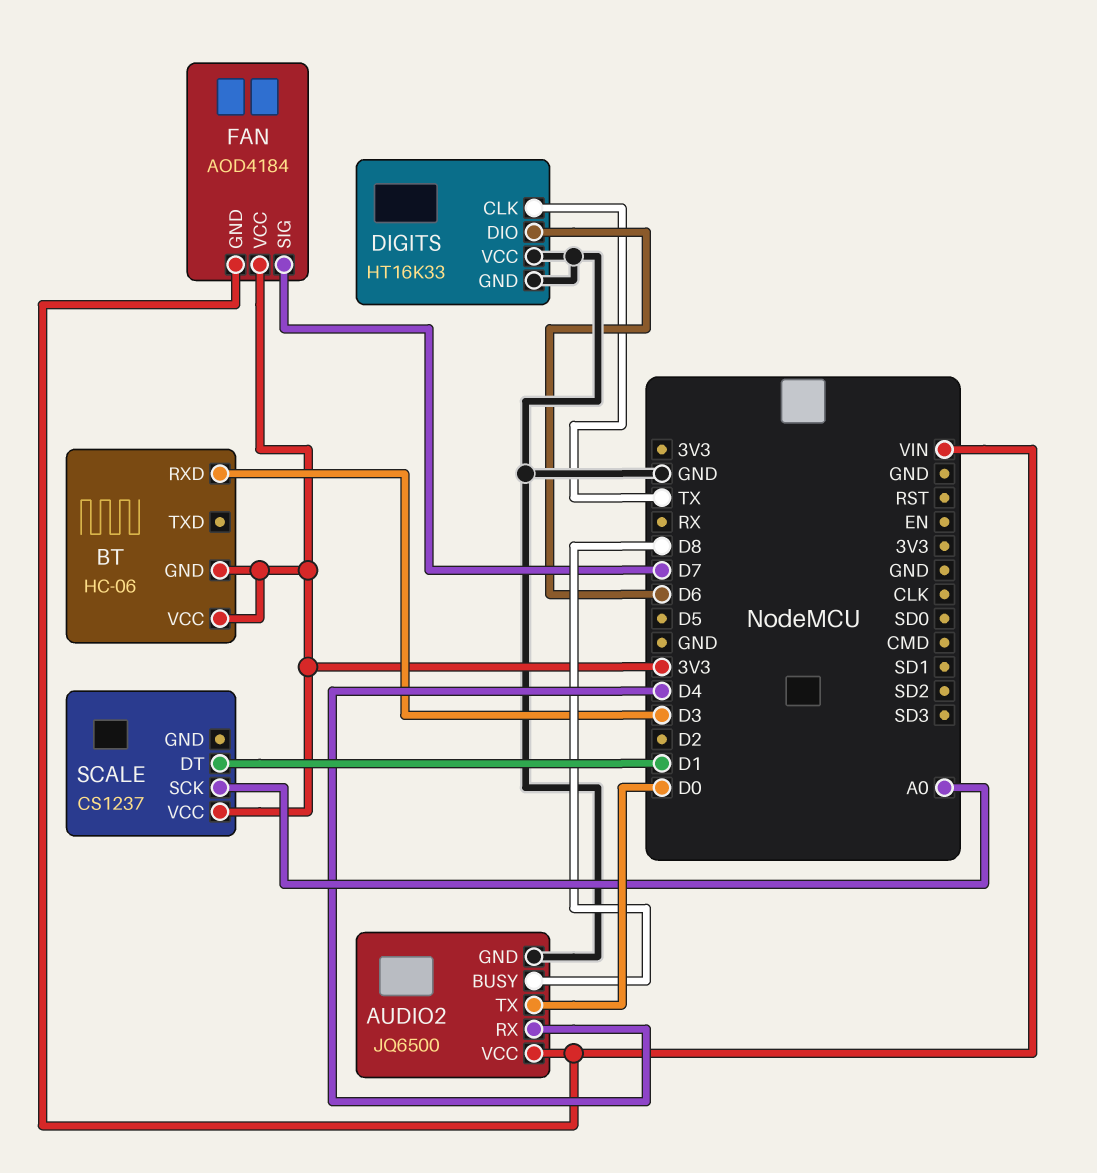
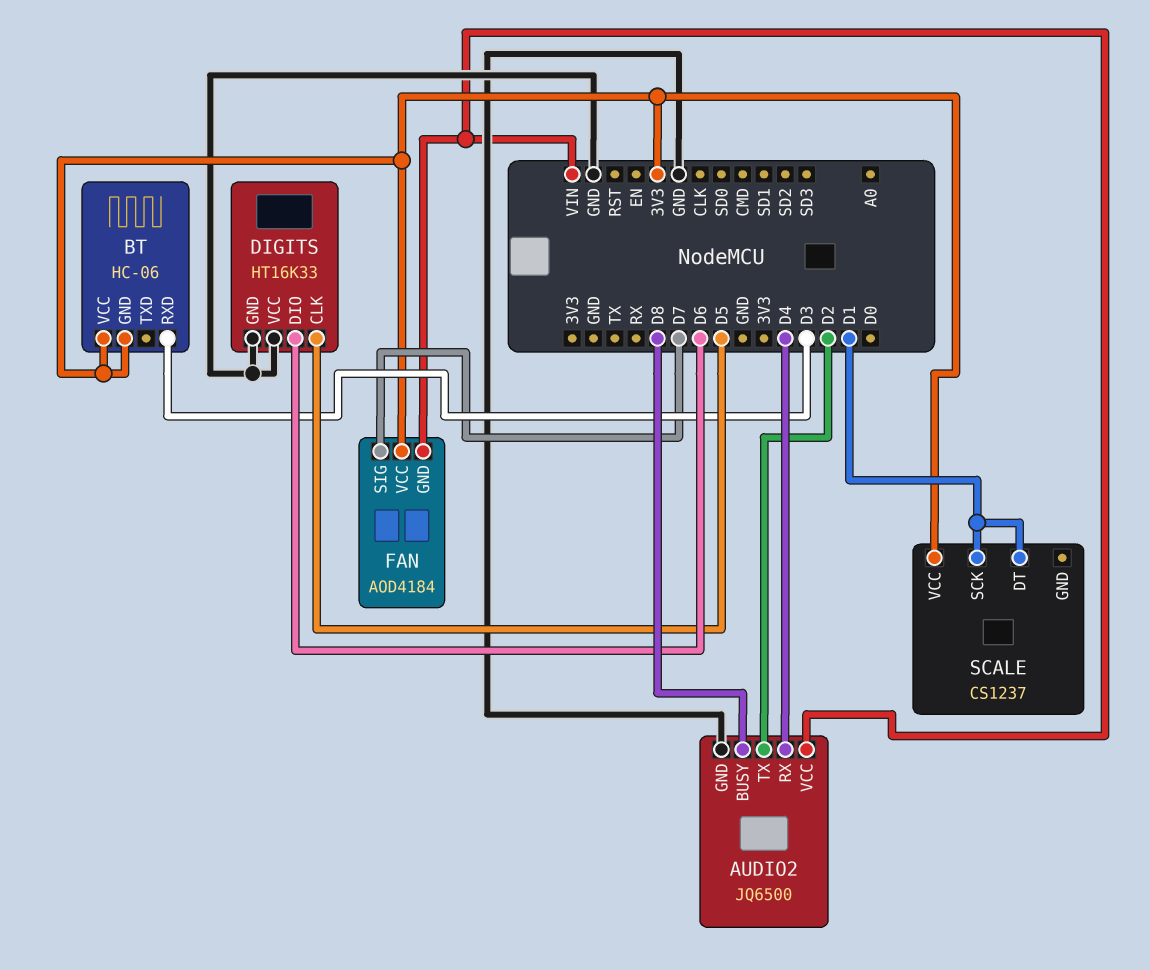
AUDIO2 pin TX: D0 -> D2
DIGITS pin CLK: TX -> D5
SCALE pin SCK: A0 -> D1

